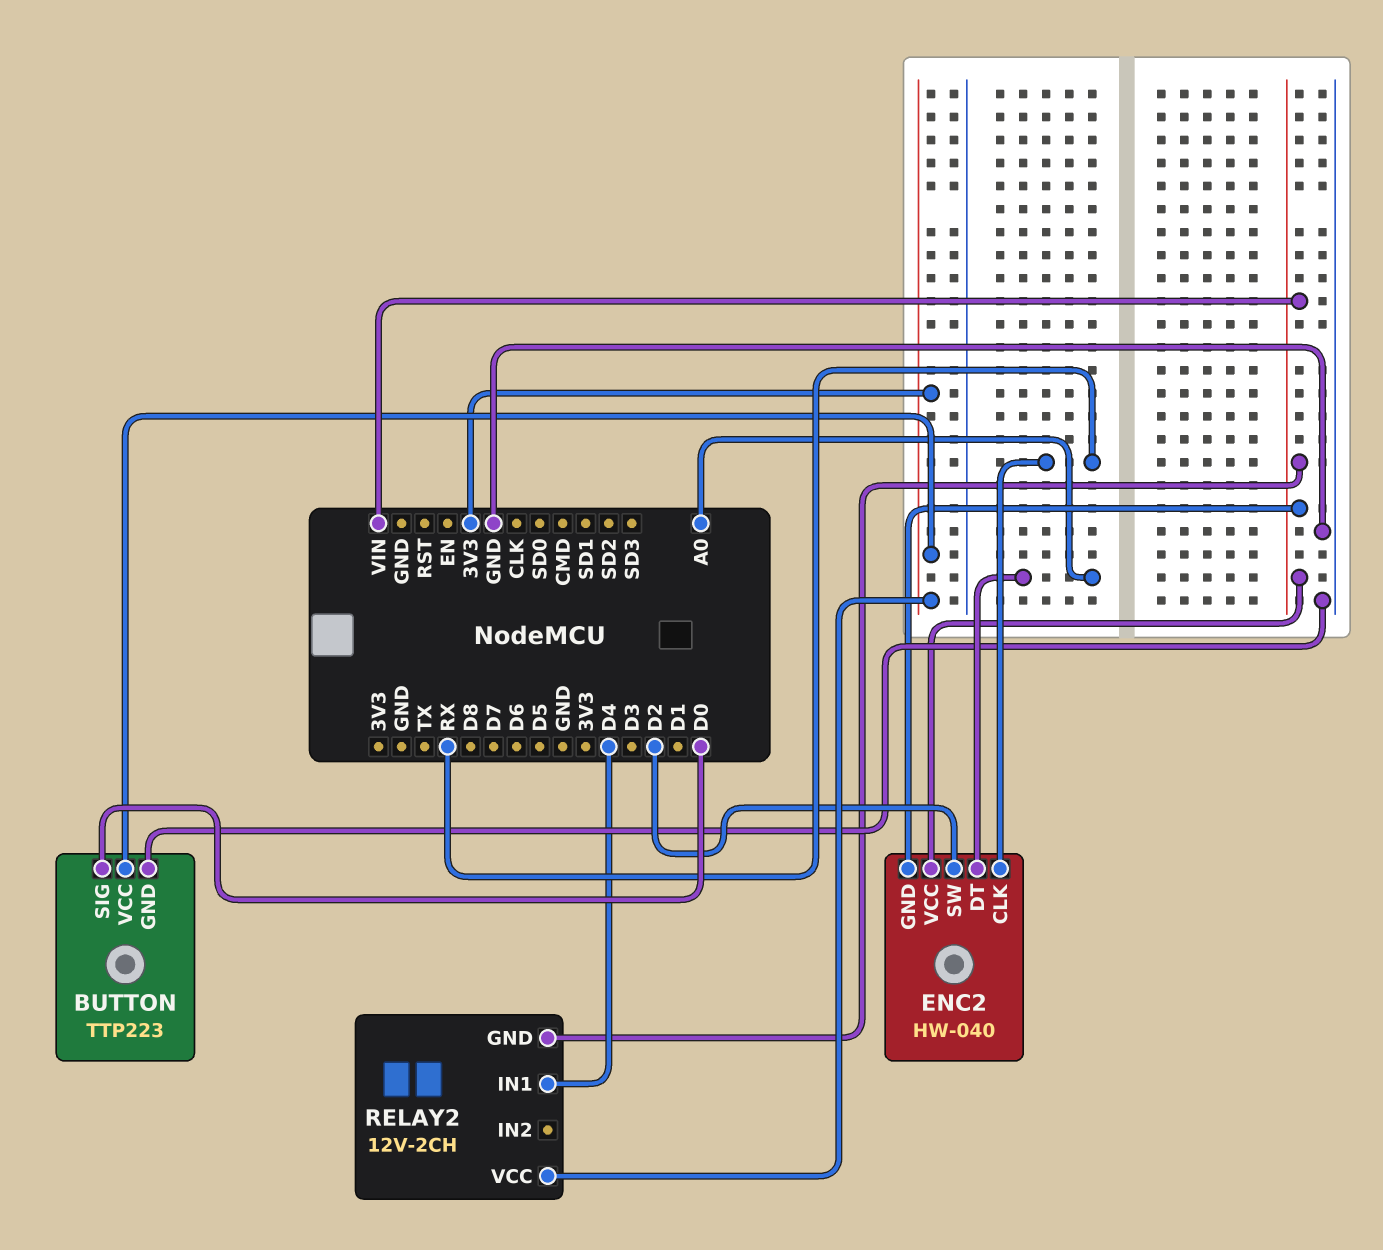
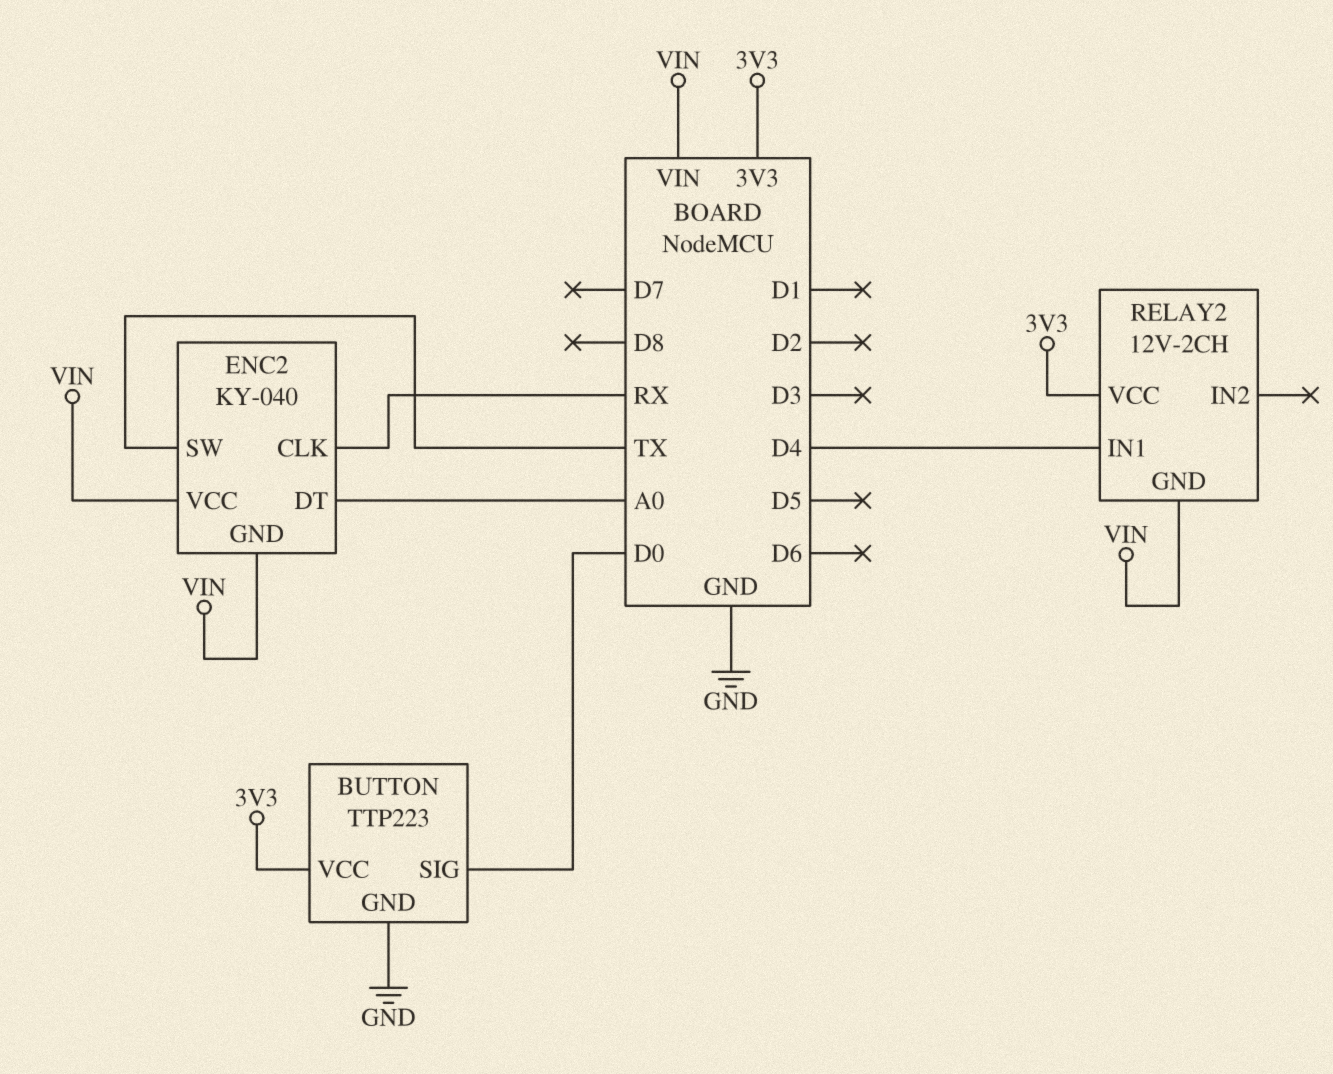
ENC2: HW-040 -> KY-040
ENC2 pin SW: D2 -> TX

